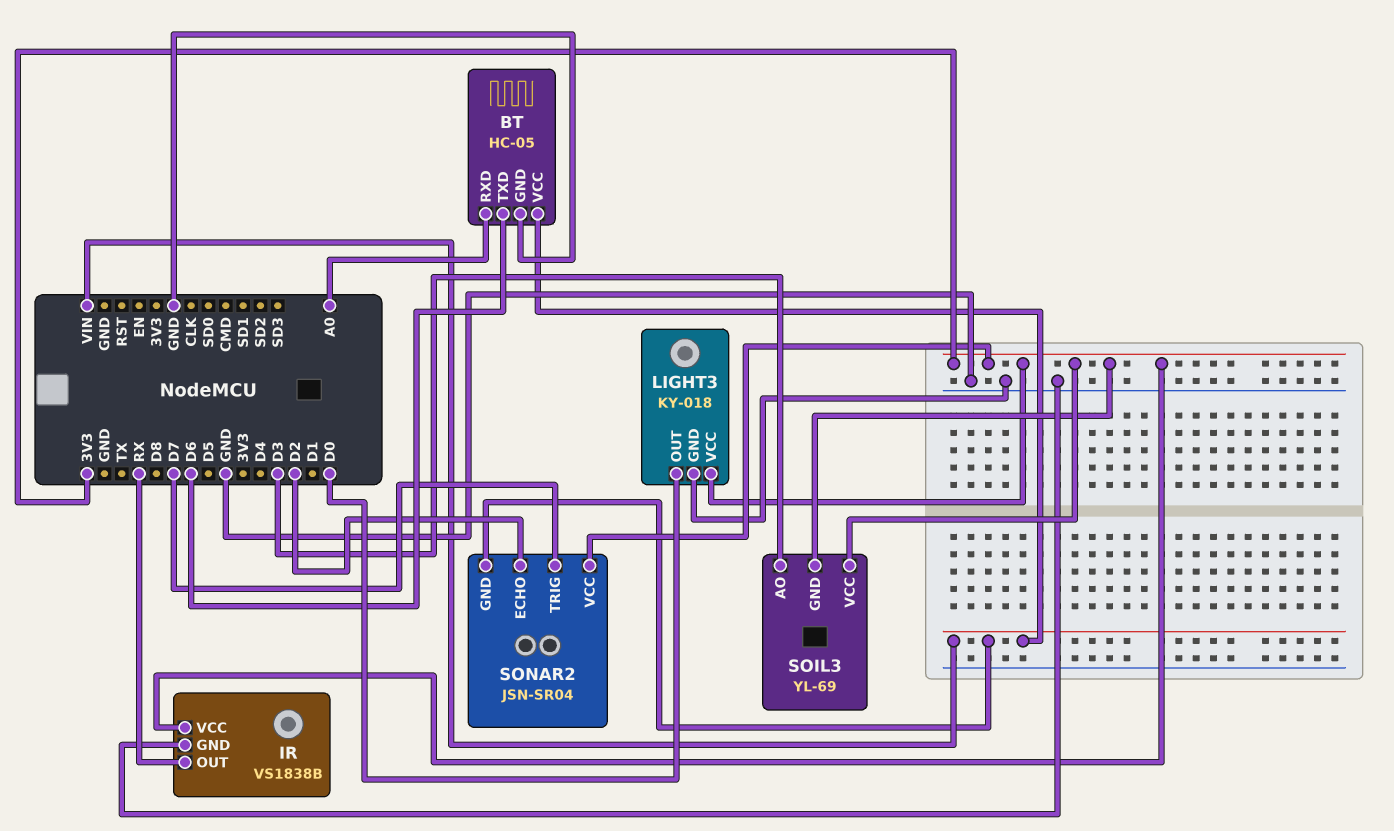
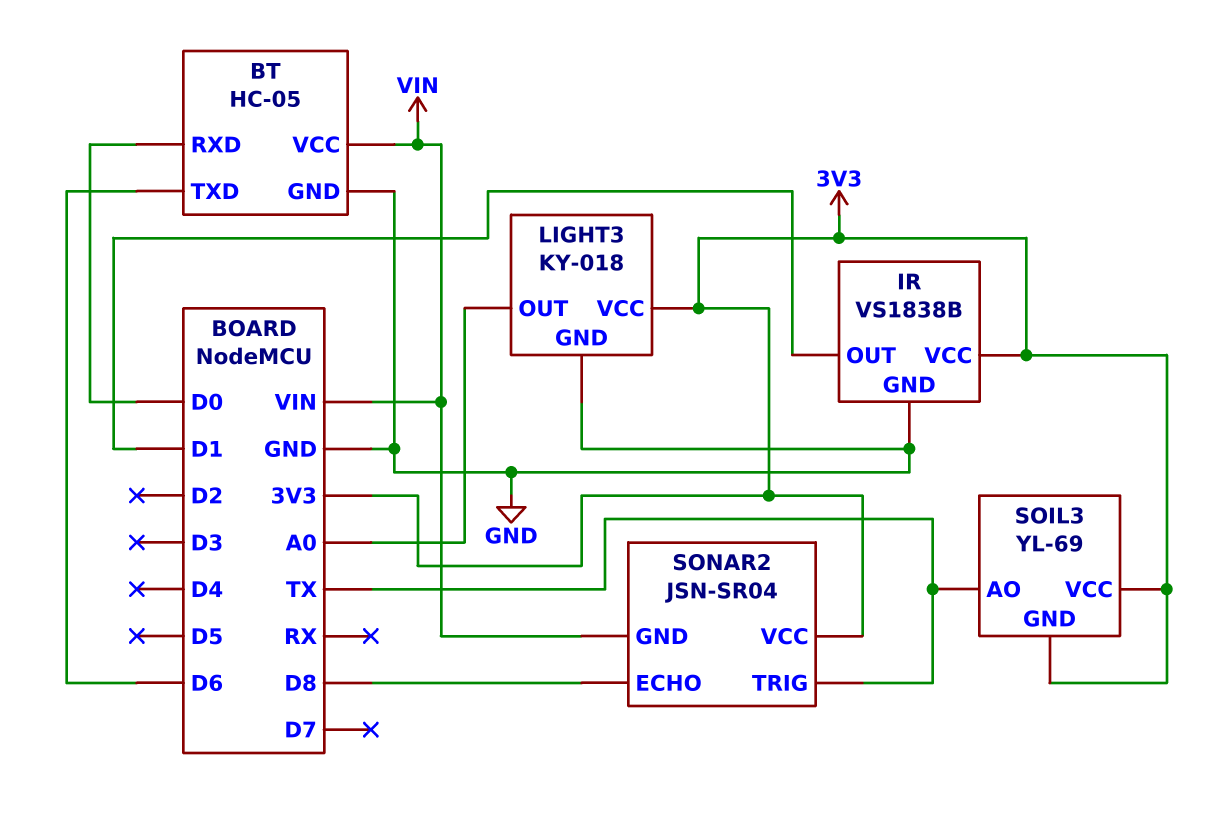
BT pin RXD: A0 -> D0
IR pin OUT: RX -> D1
LIGHT3 pin OUT: D0 -> A0
SOIL3 pin AO: D3 -> TX
SONAR2 pin ECHO: D2 -> D8
SONAR2 pin TRIG: D7 -> TX

